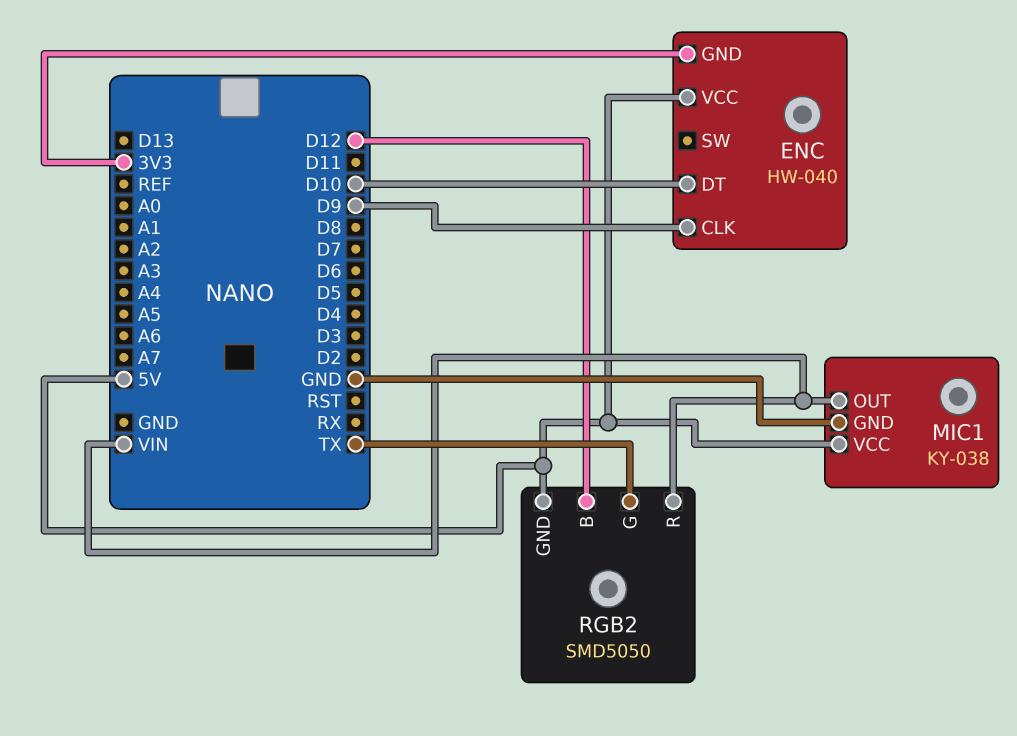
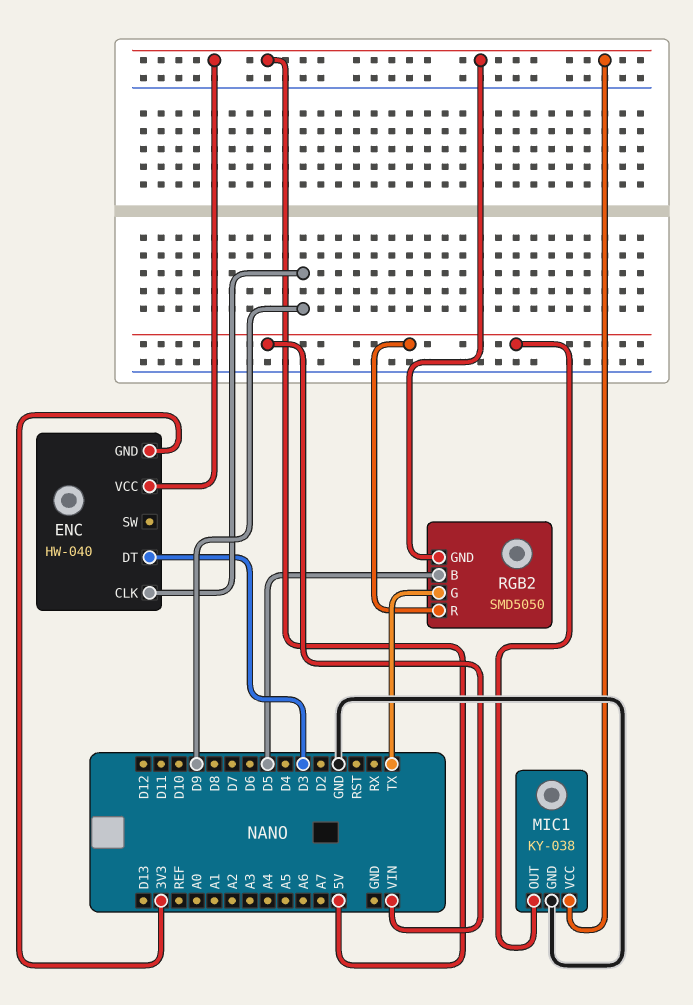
ENC pin DT: D10 -> D3
RGB2 pin B: D12 -> D5

